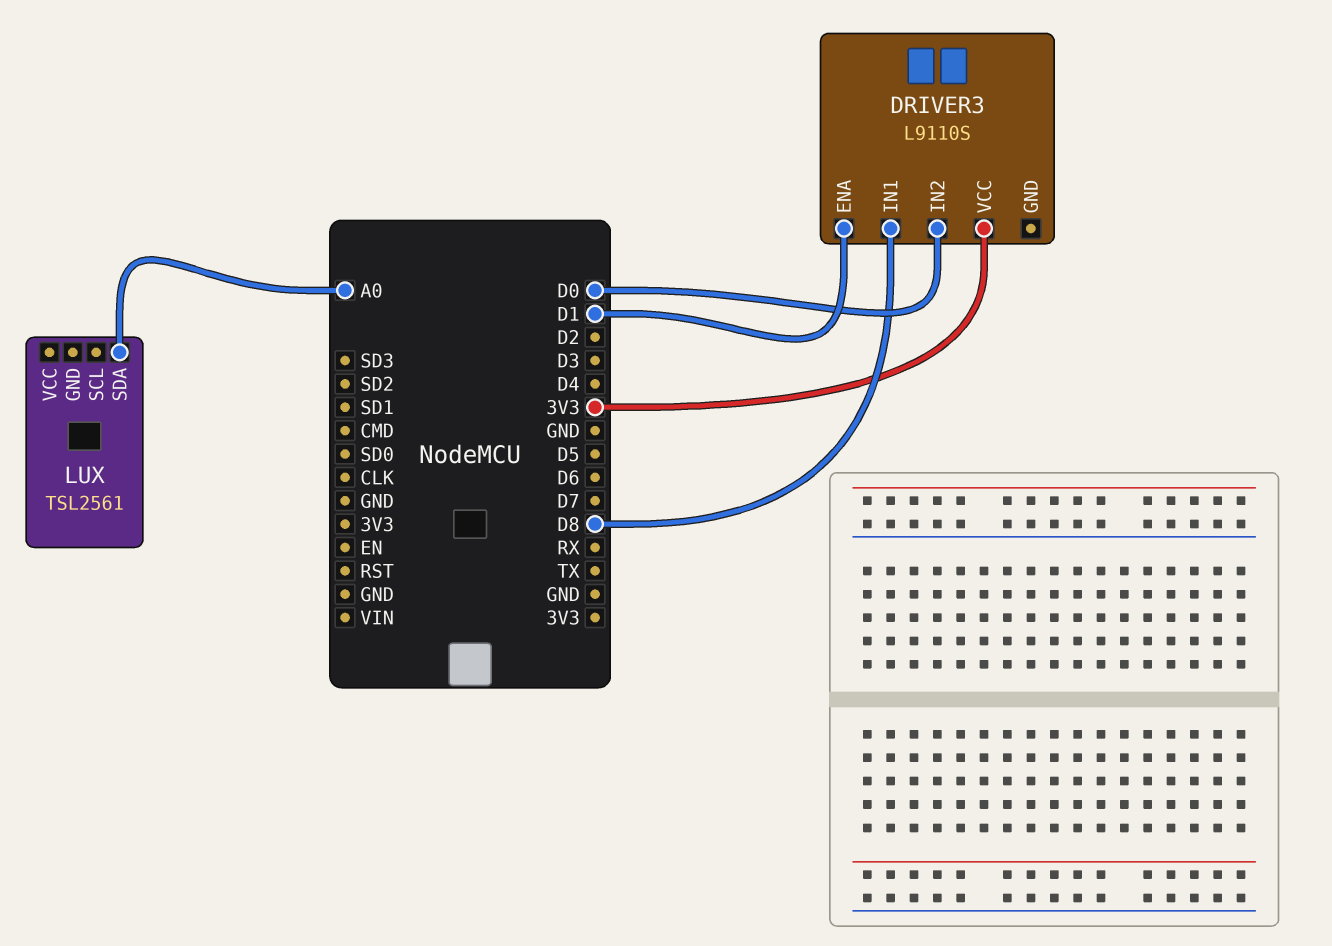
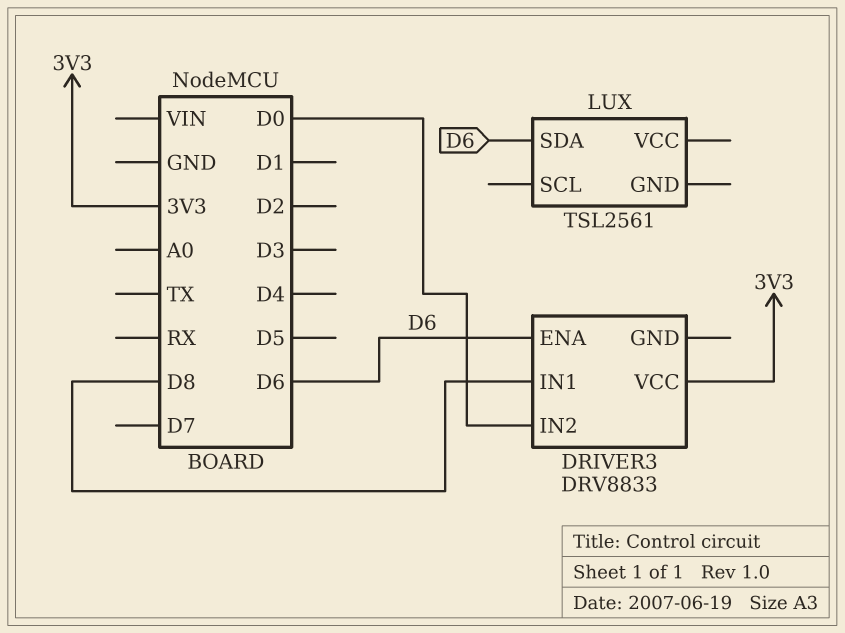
DRIVER3: L9110S -> DRV8833
DRIVER3 pin ENA: D1 -> D6
LUX pin SDA: A0 -> D6

